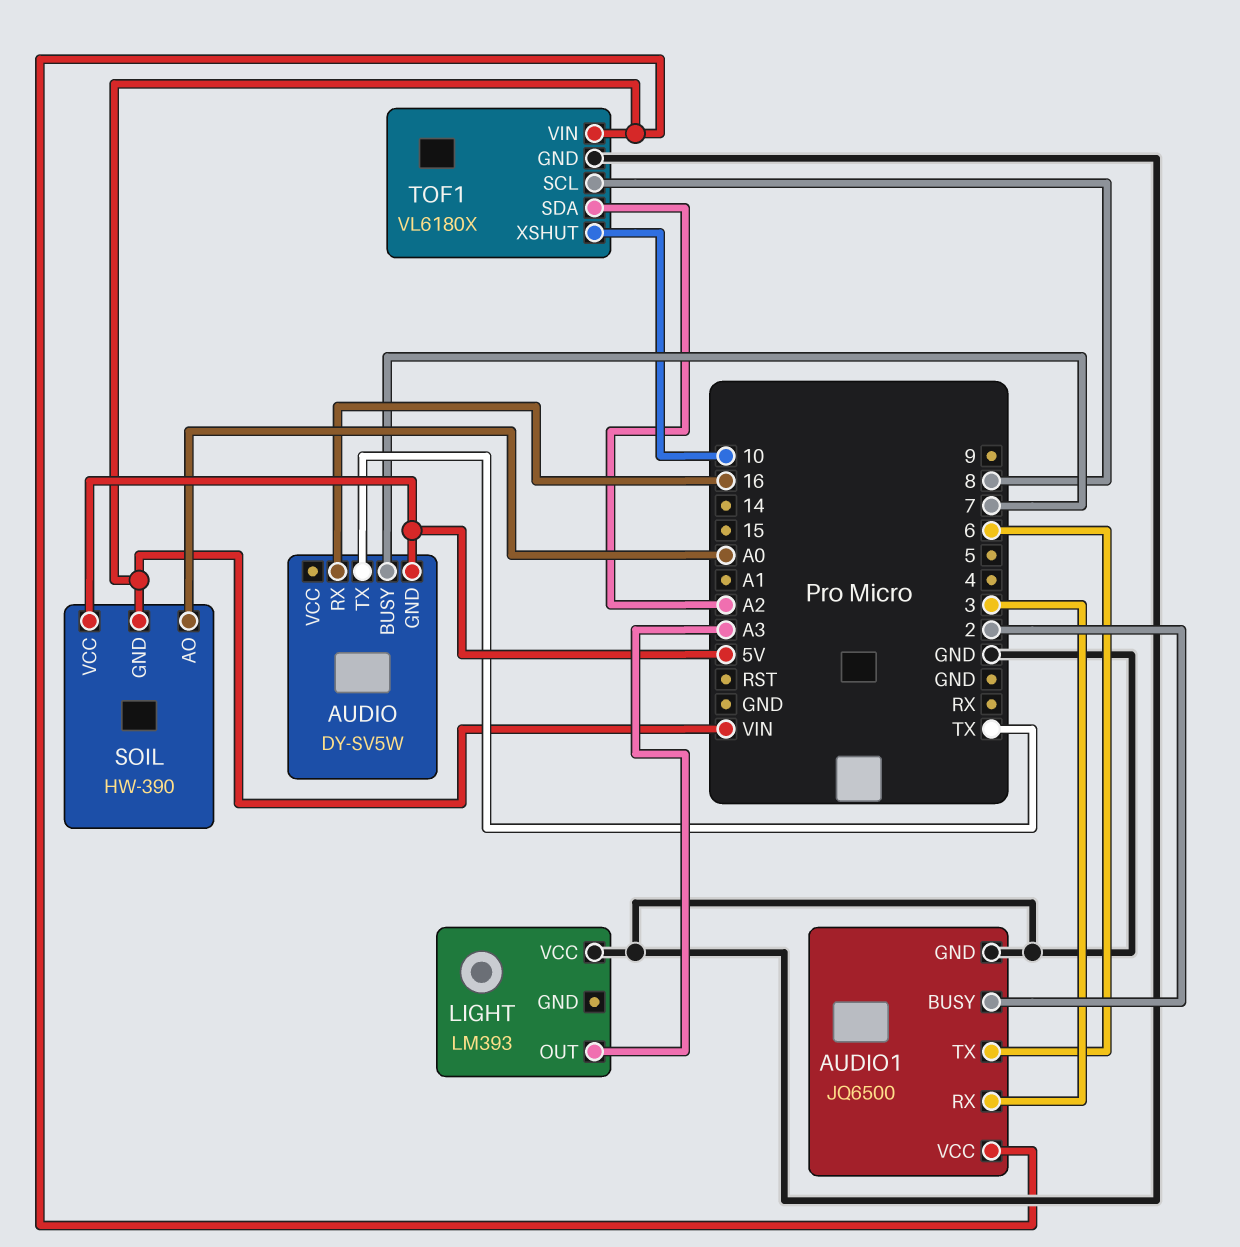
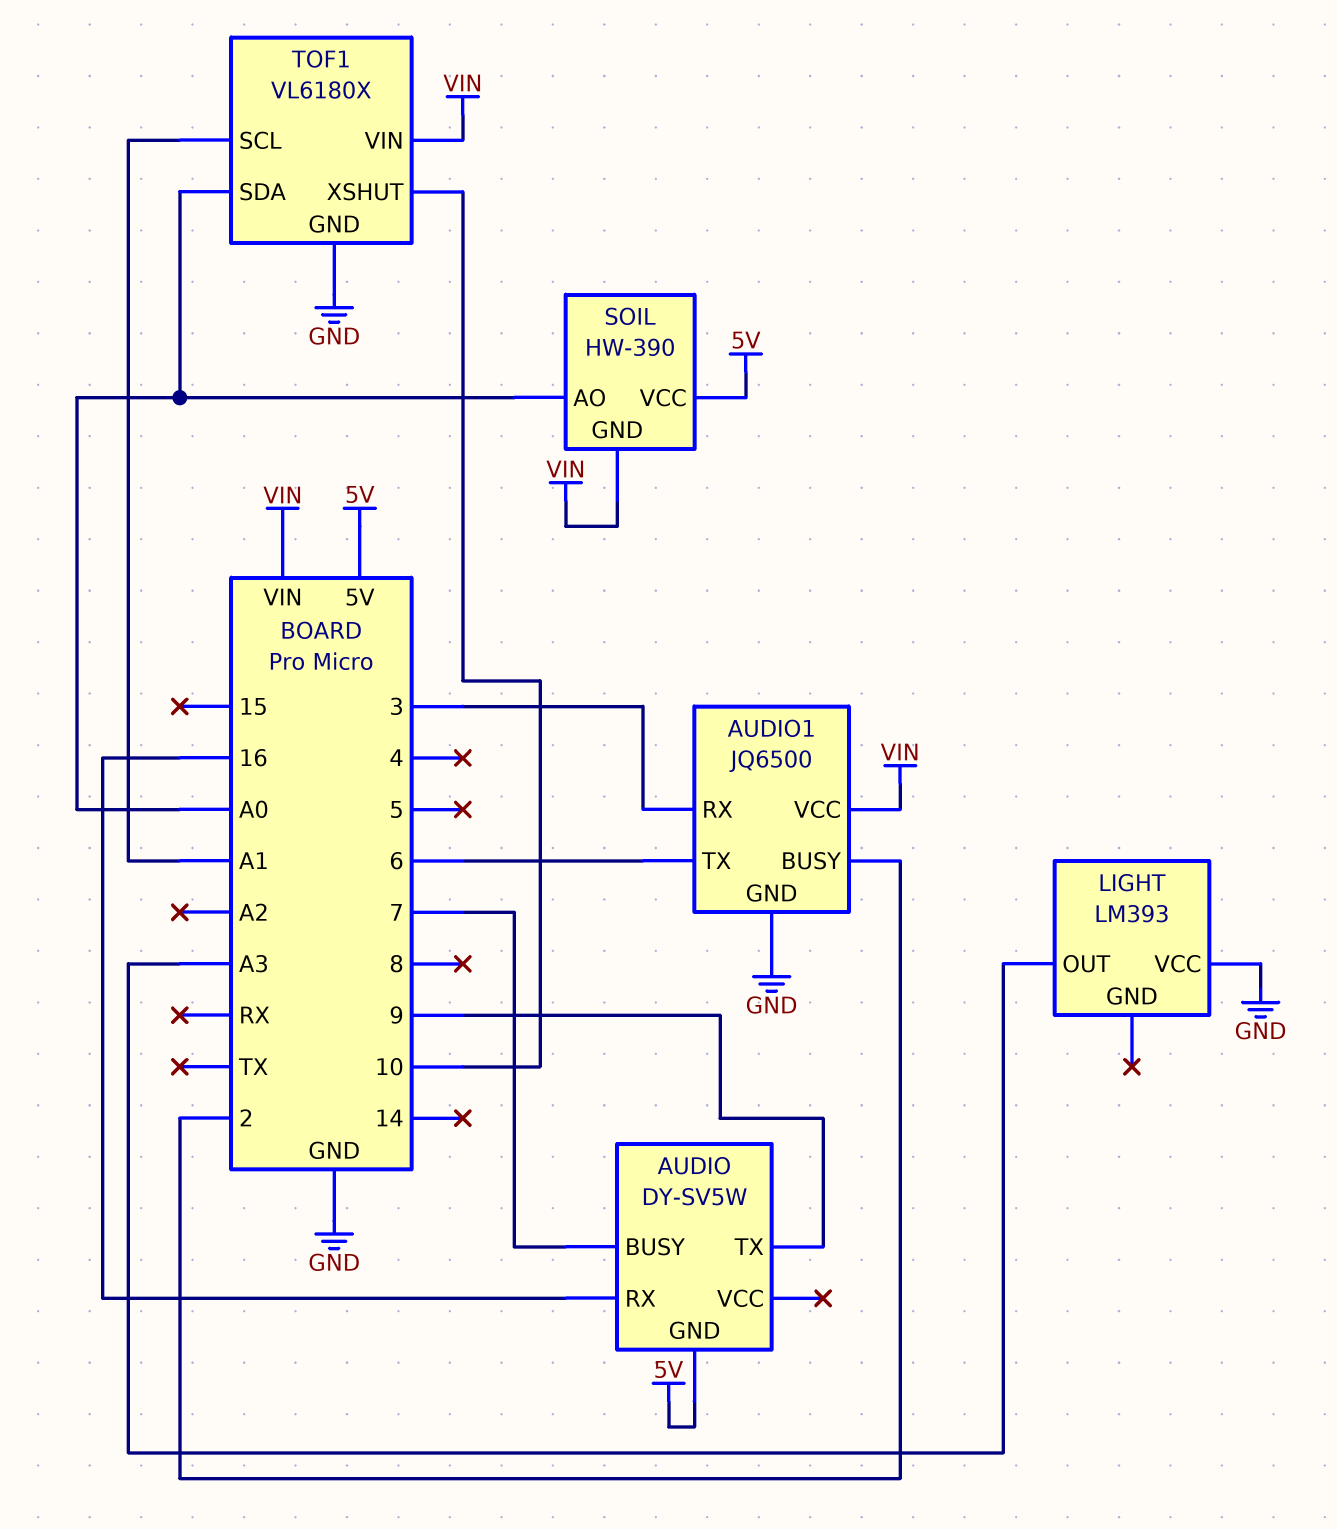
AUDIO pin TX: TX -> 9
TOF1 pin SCL: 8 -> A1
TOF1 pin SDA: A2 -> A0

